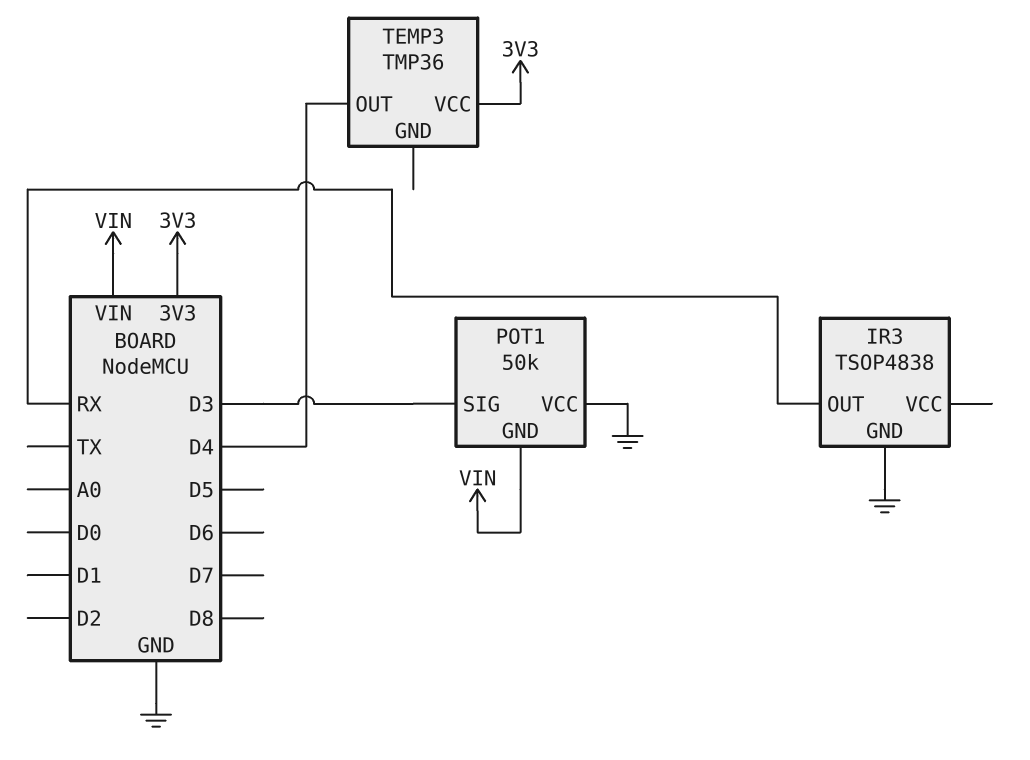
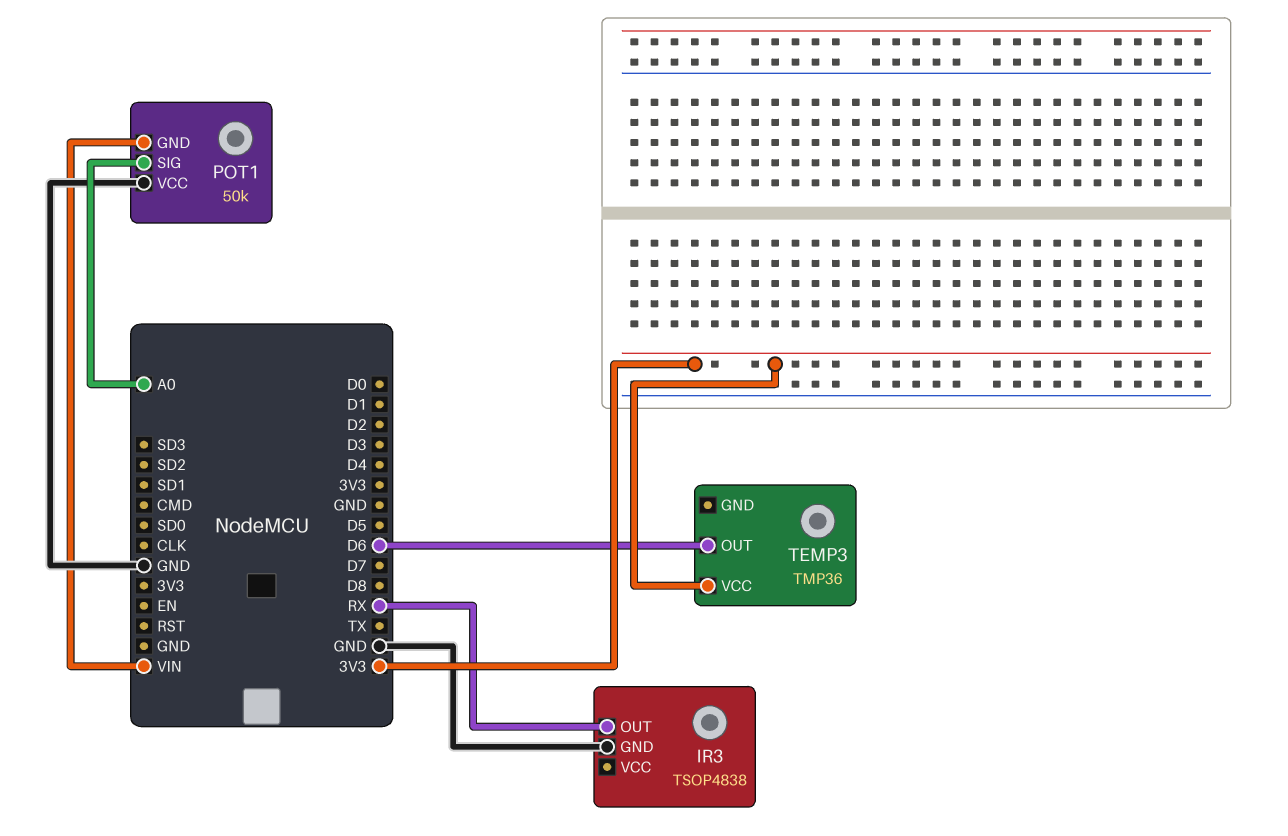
POT1 pin SIG: D3 -> A0
TEMP3 pin OUT: D4 -> D6

